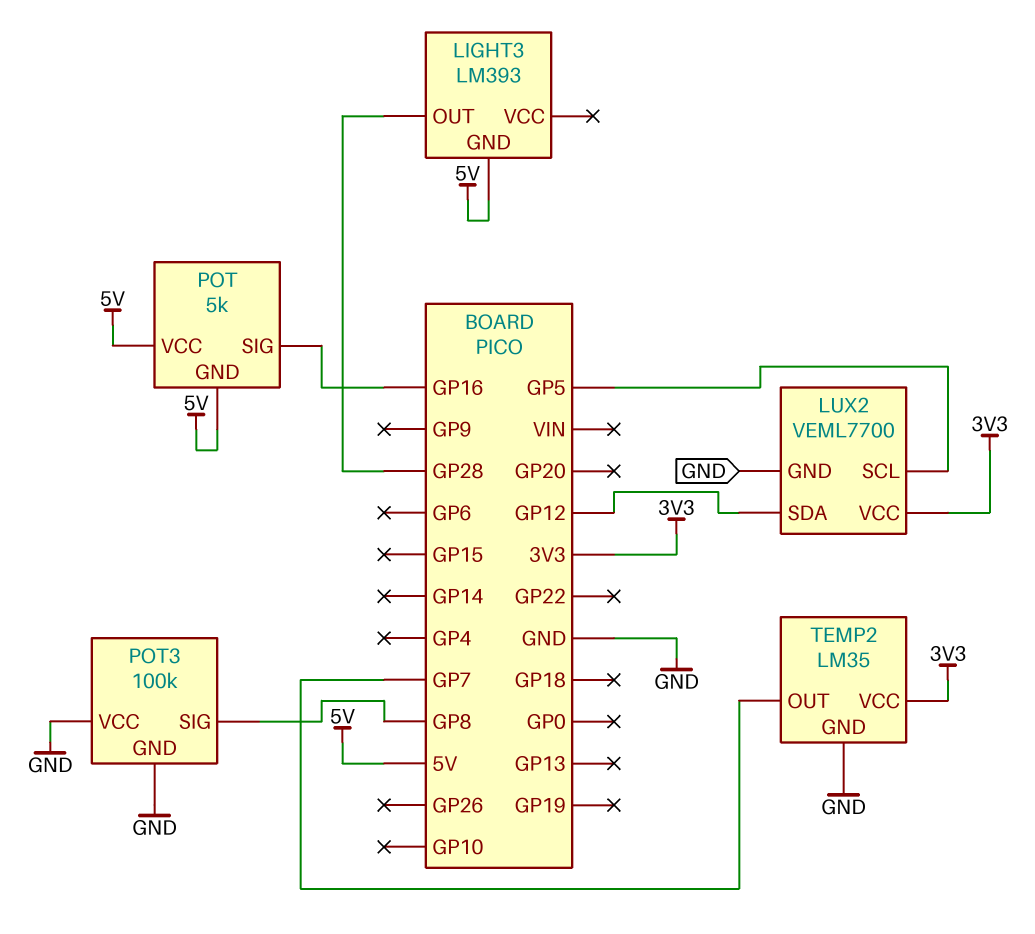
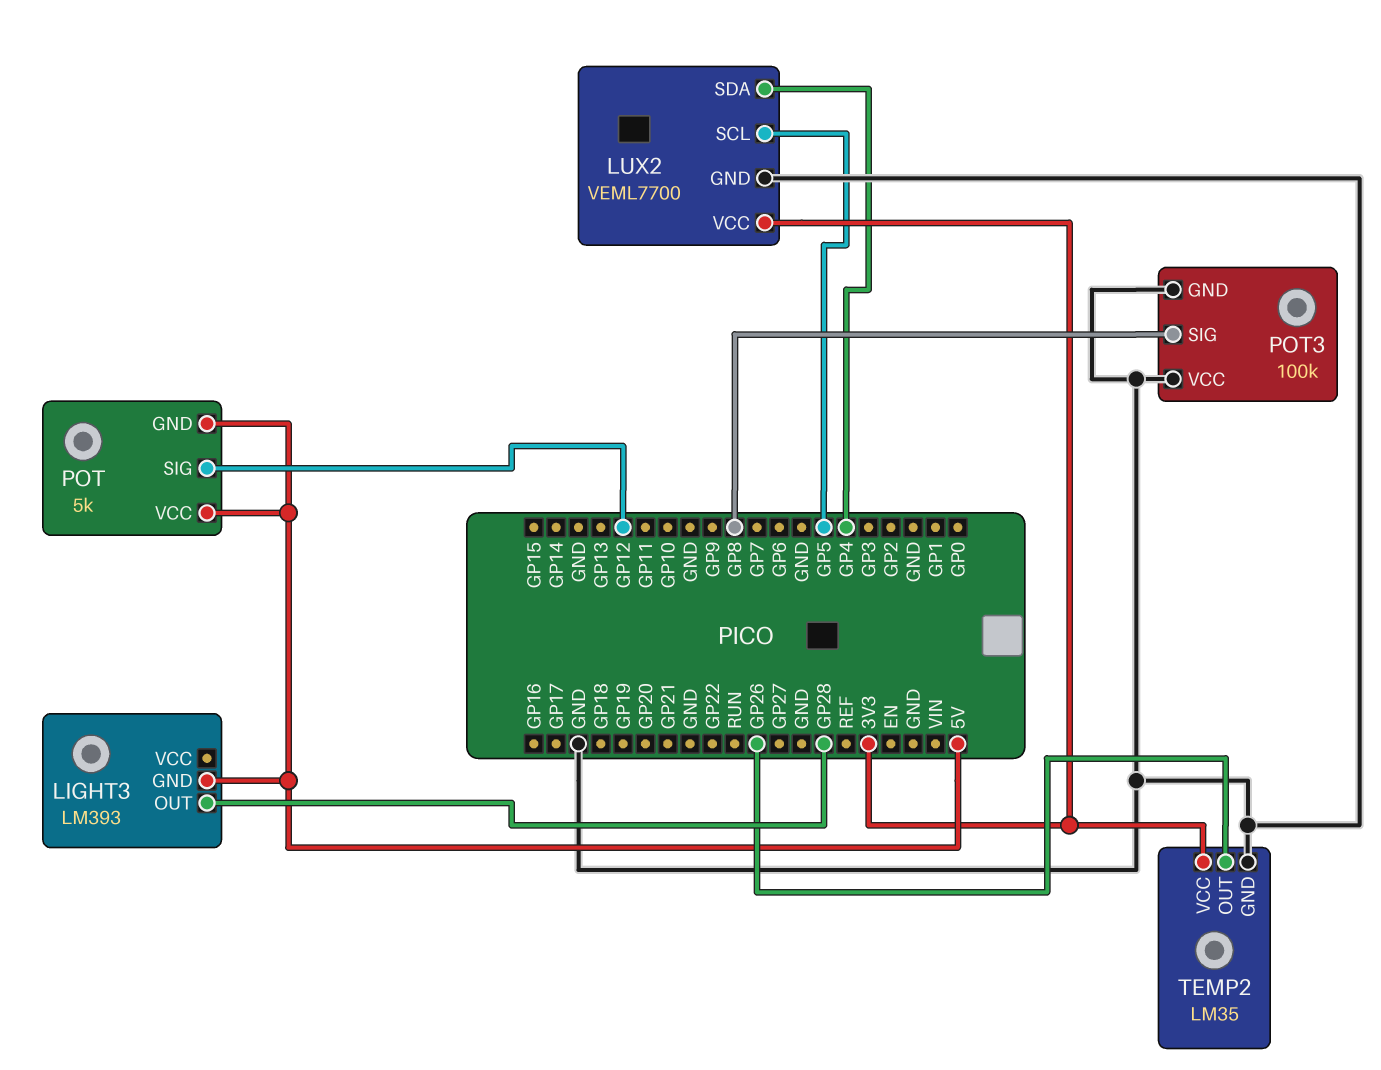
LUX2 pin SDA: GP12 -> GP4
POT pin SIG: GP16 -> GP12
TEMP2 pin OUT: GP7 -> GP26

